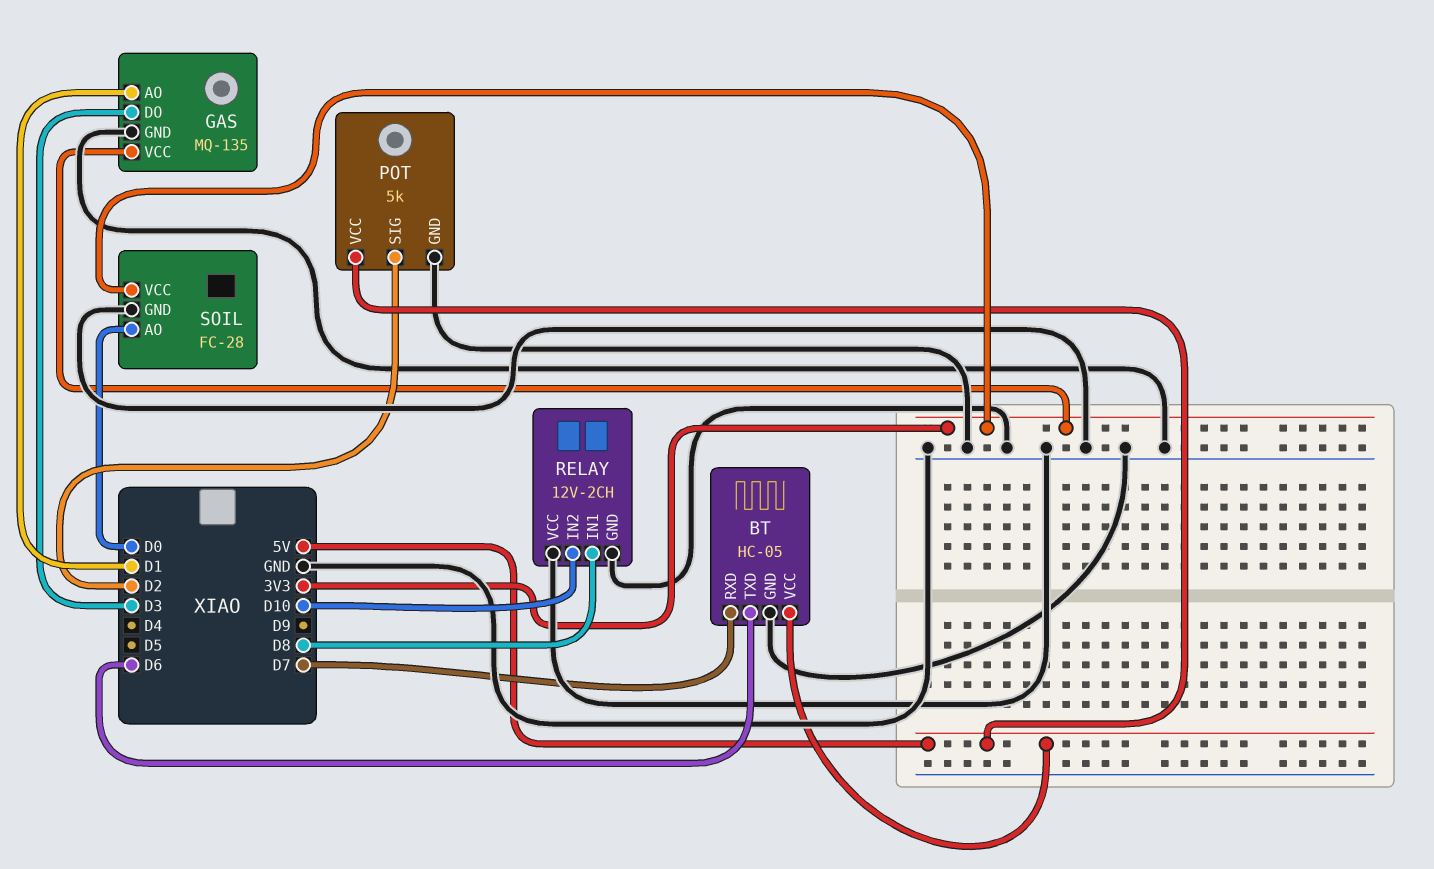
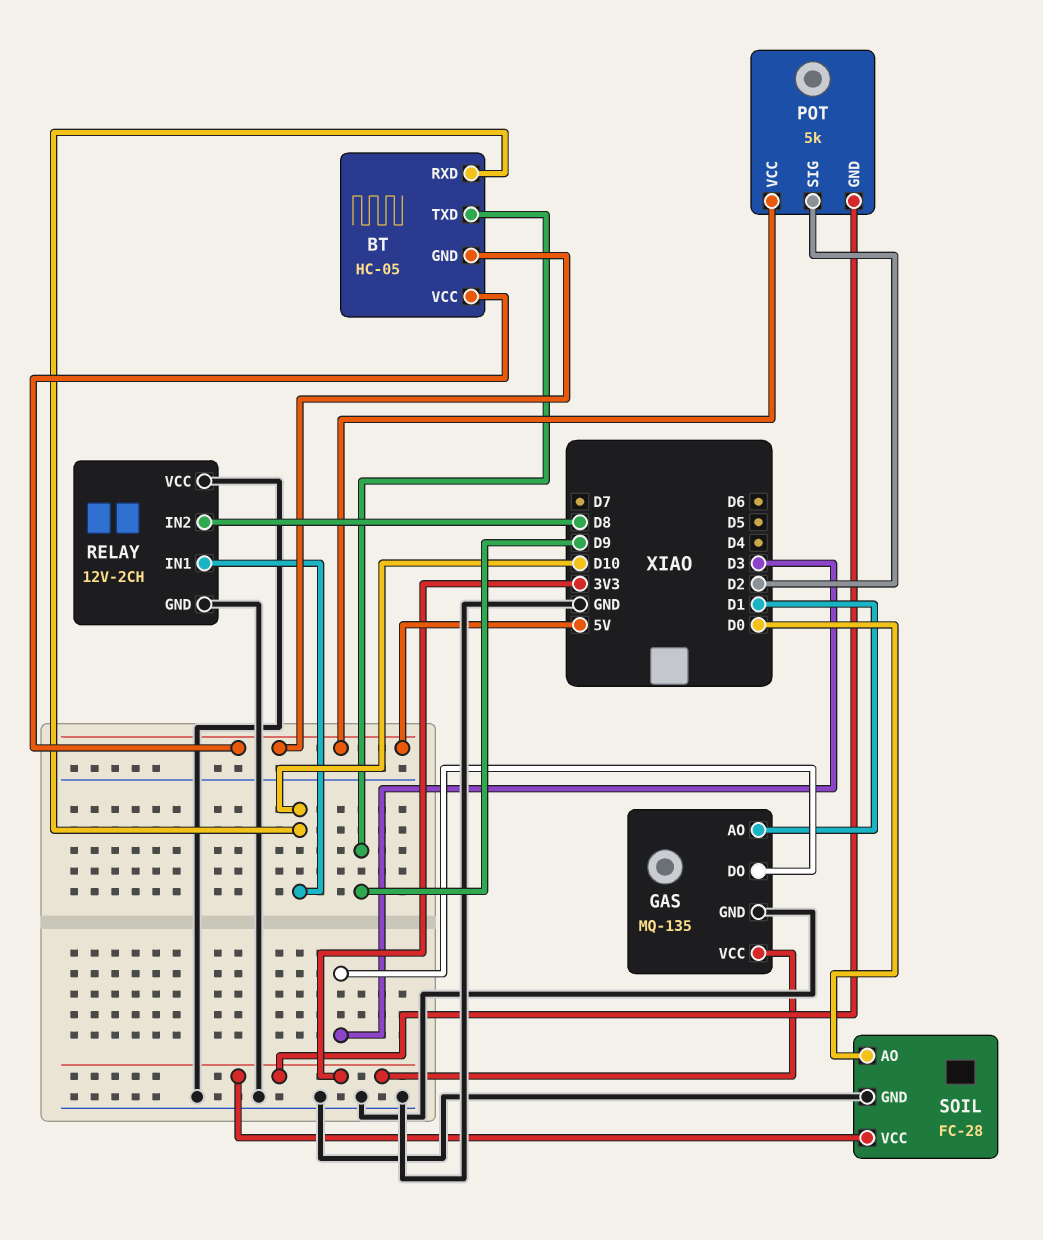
BT pin GND: GND -> 5V
BT pin RXD: D7 -> D10
BT pin TXD: D6 -> D9
POT pin GND: GND -> 3V3
RELAY pin IN1: D8 -> D10
RELAY pin IN2: D10 -> D8

